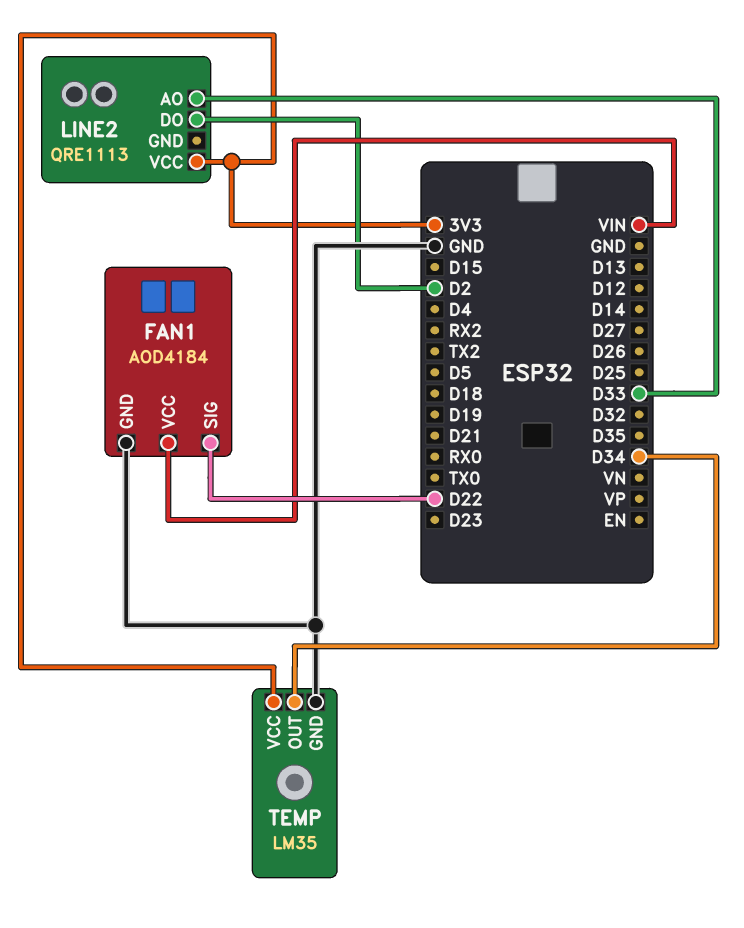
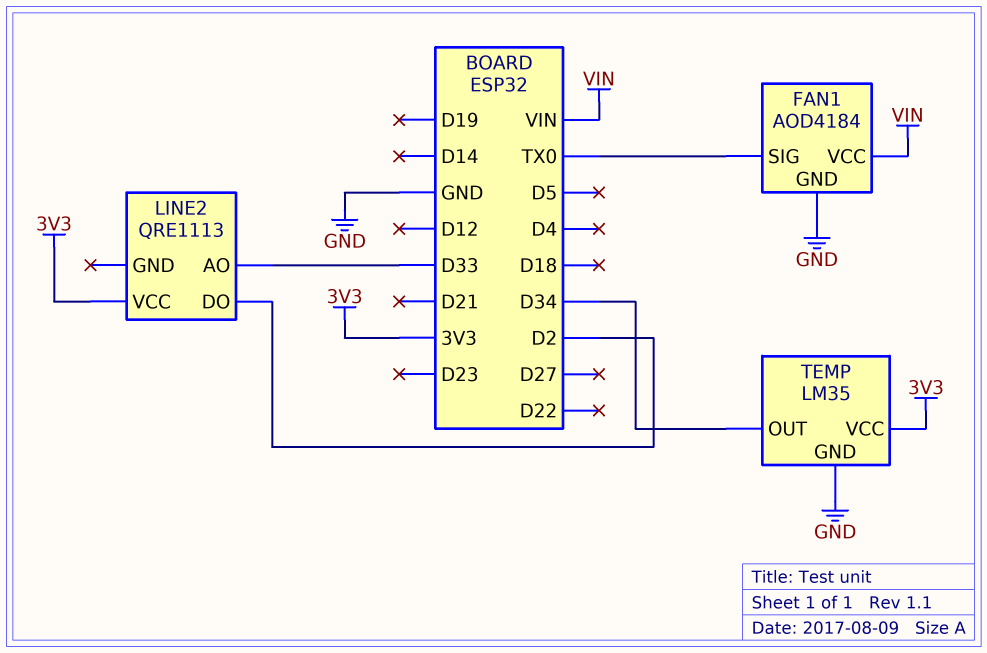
FAN1 pin SIG: D22 -> TX0

